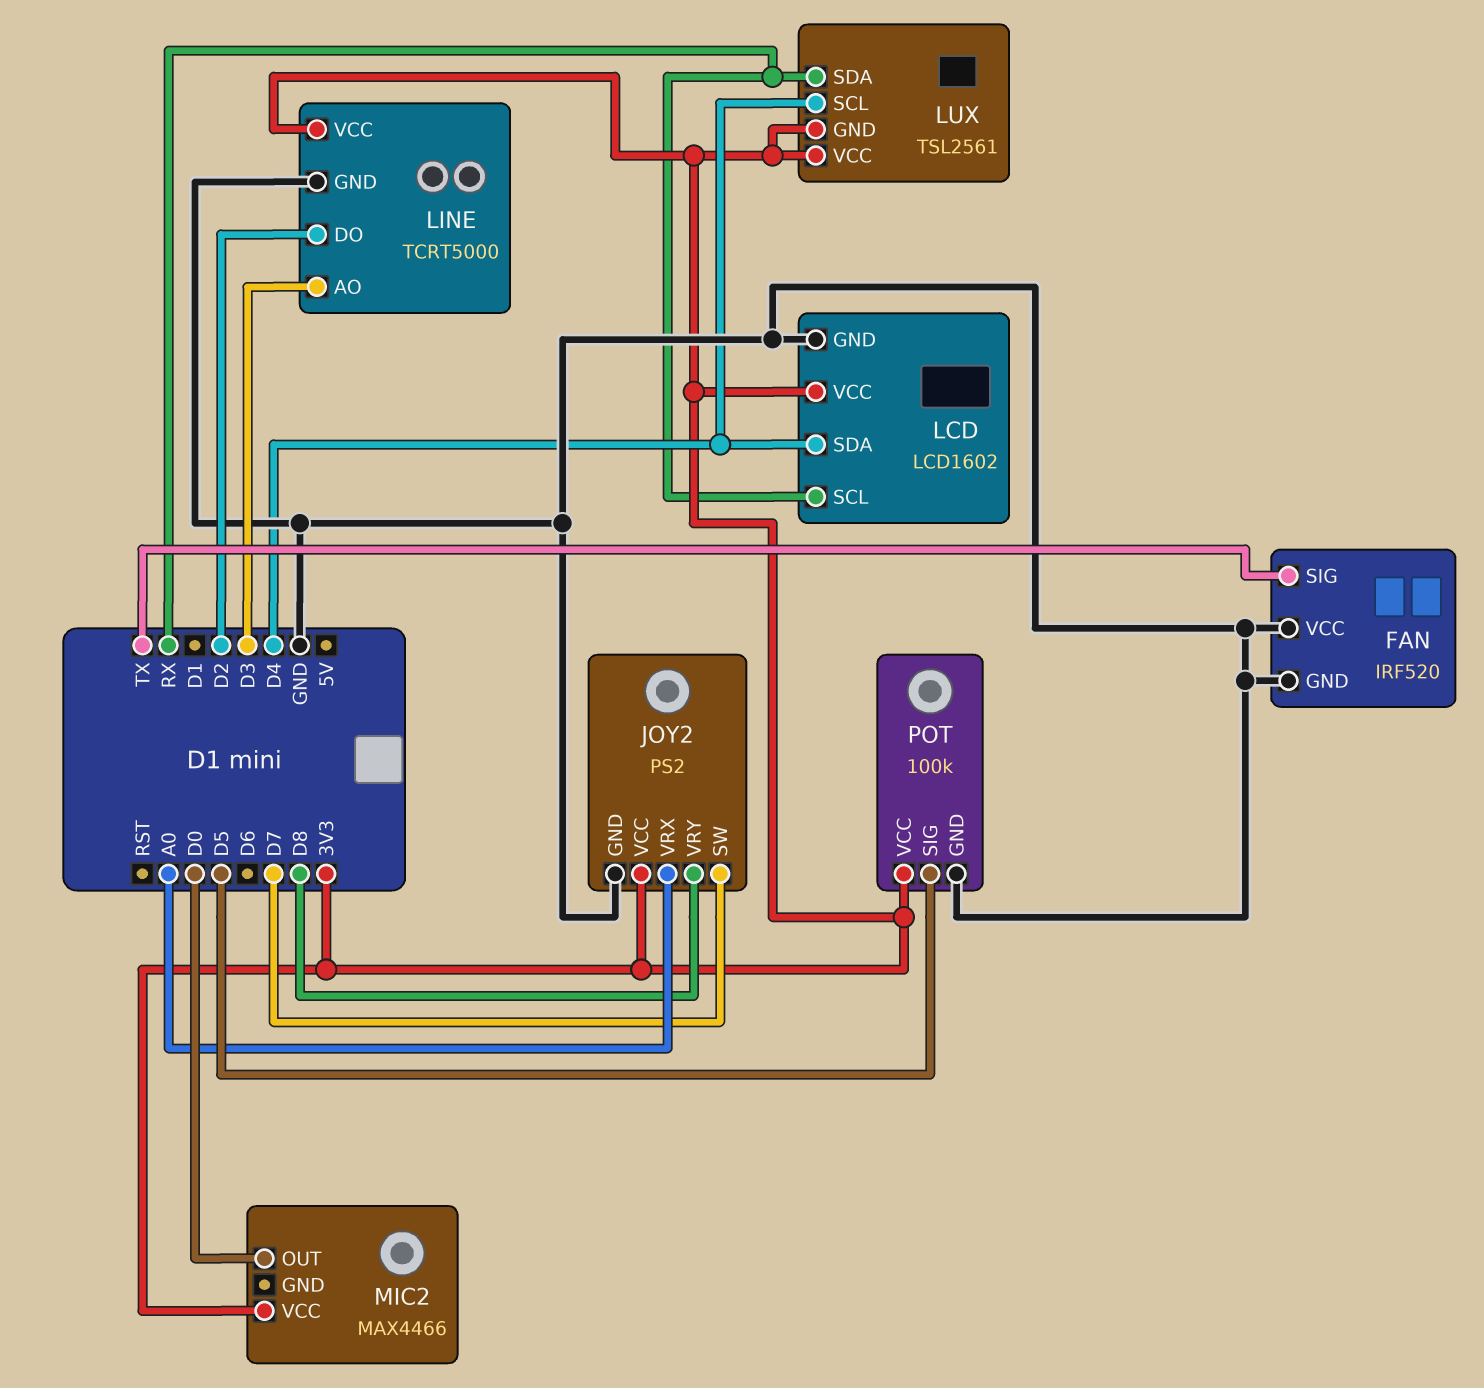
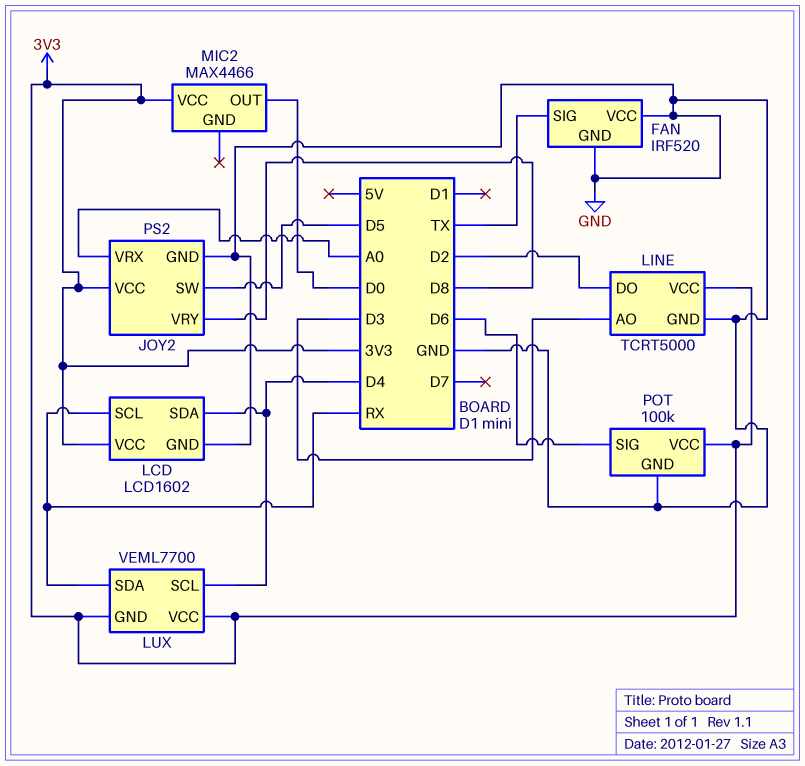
JOY2 pin SW: D7 -> D5
LUX: TSL2561 -> VEML7700
POT pin SIG: D5 -> D6

